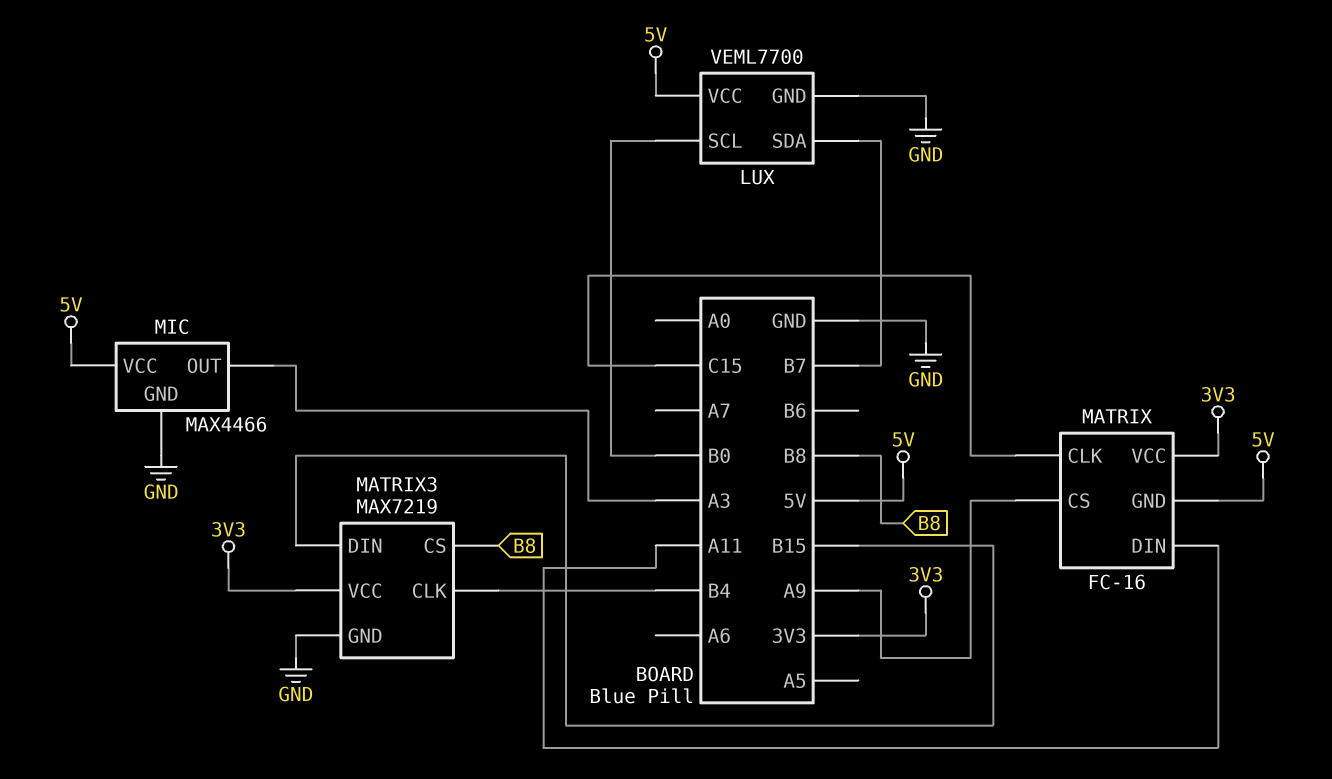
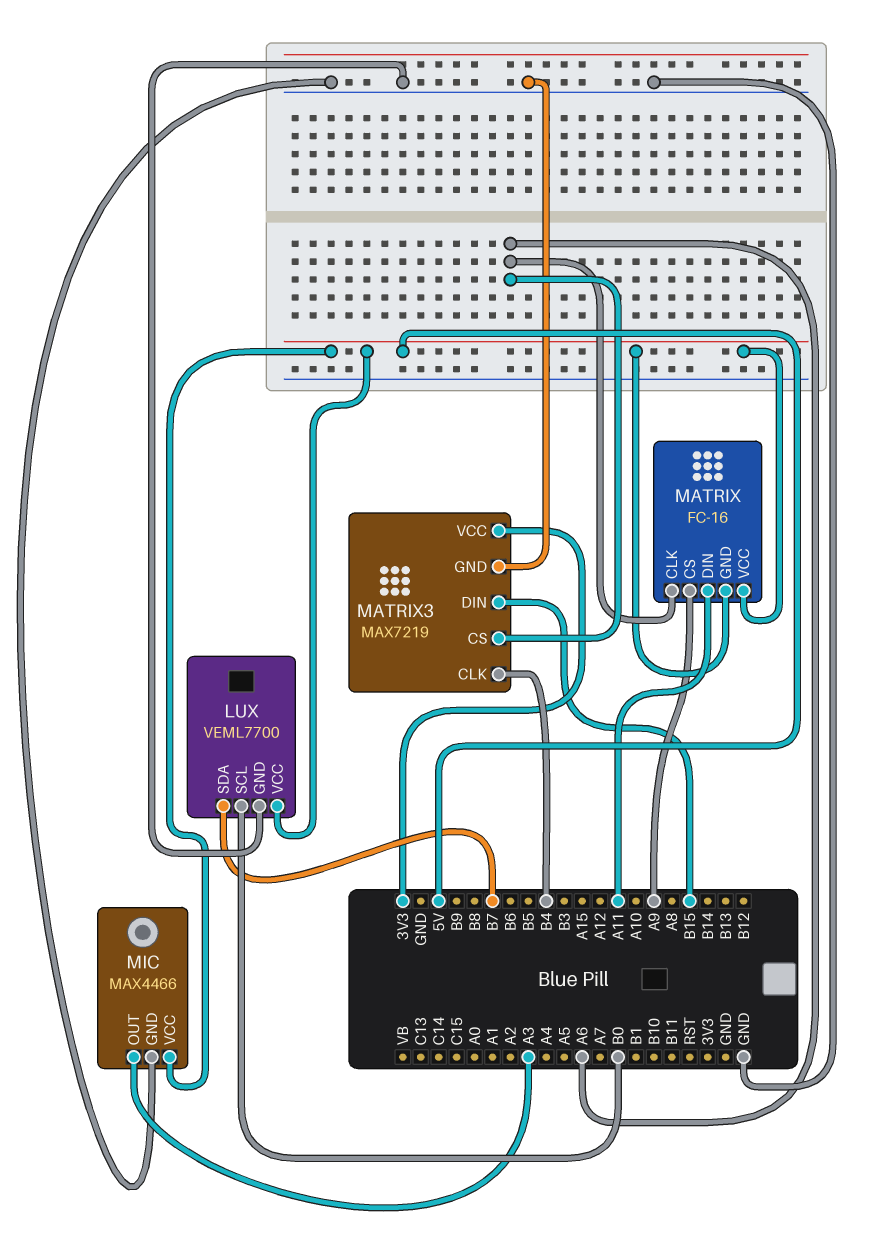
MATRIX pin CLK: C15 -> A6
MATRIX pin VCC: 3V3 -> 5V
MATRIX3 pin CS: B8 -> A6

